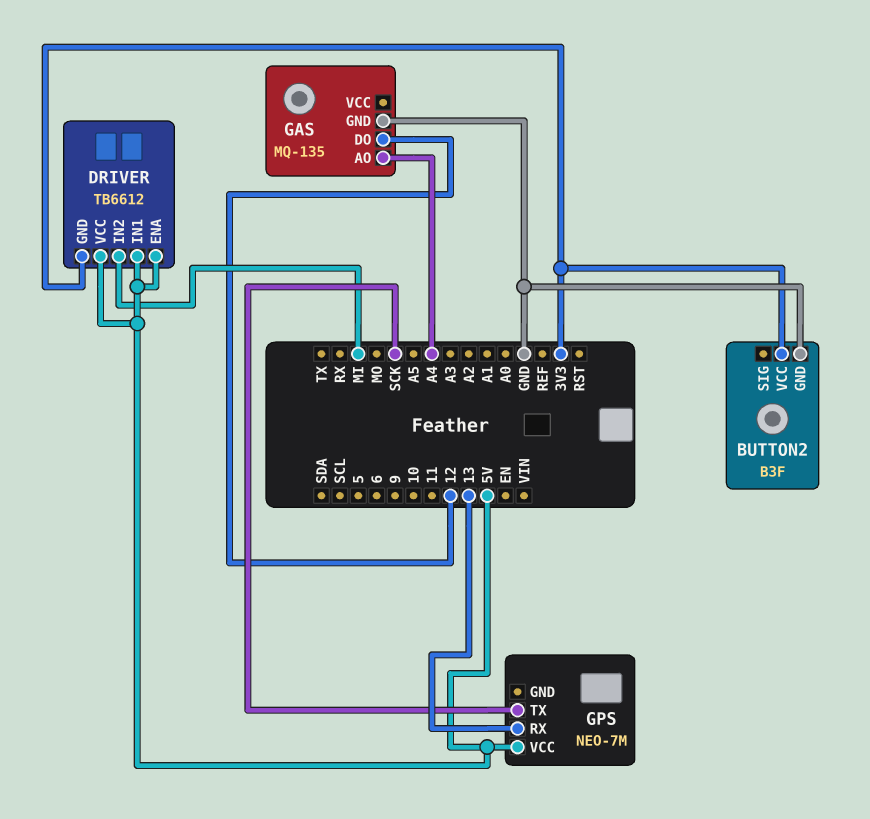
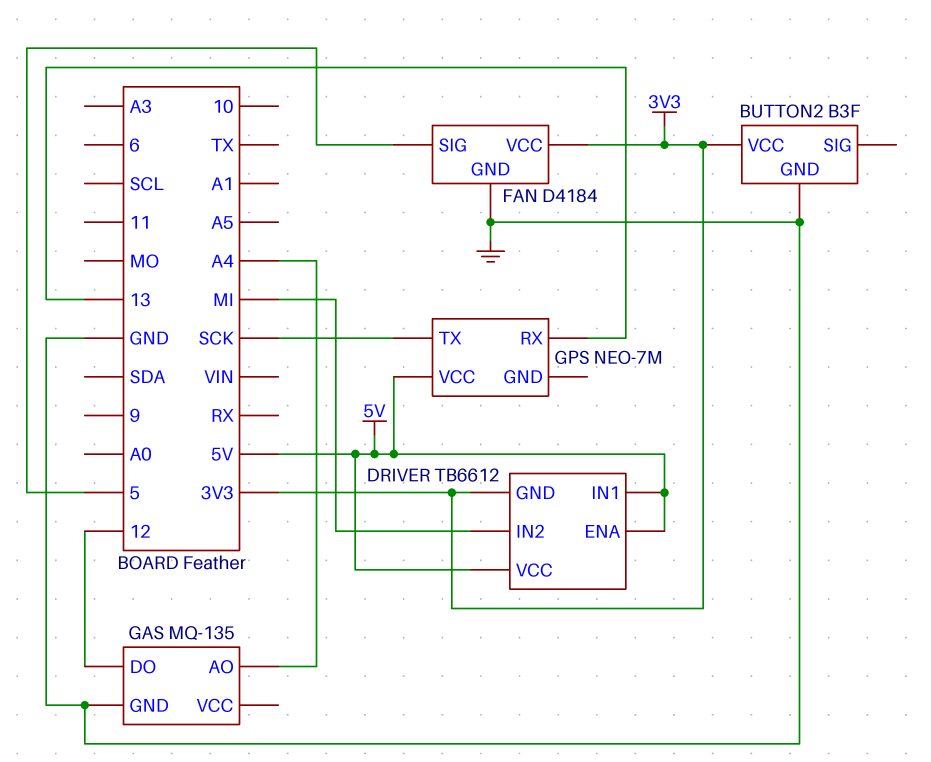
FAN: none -> D4184
FAN pin GND: none -> GND
FAN pin SIG: none -> 5
FAN pin VCC: none -> 3V3

